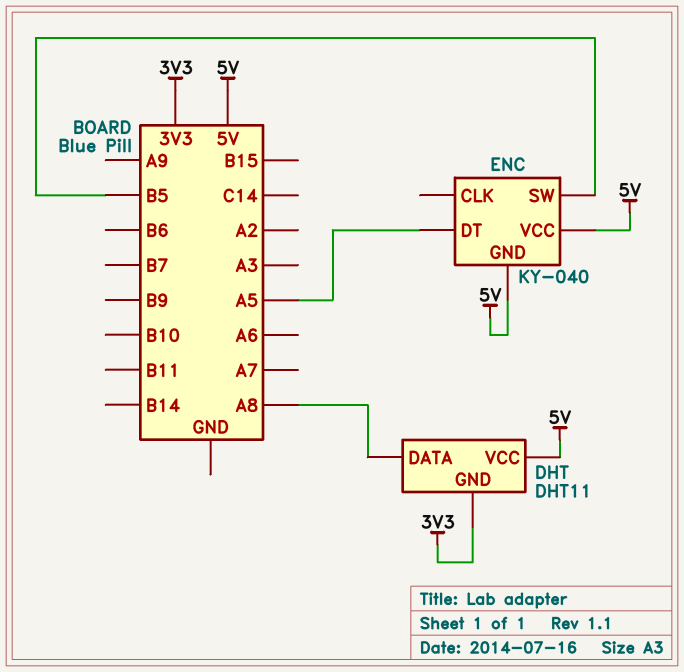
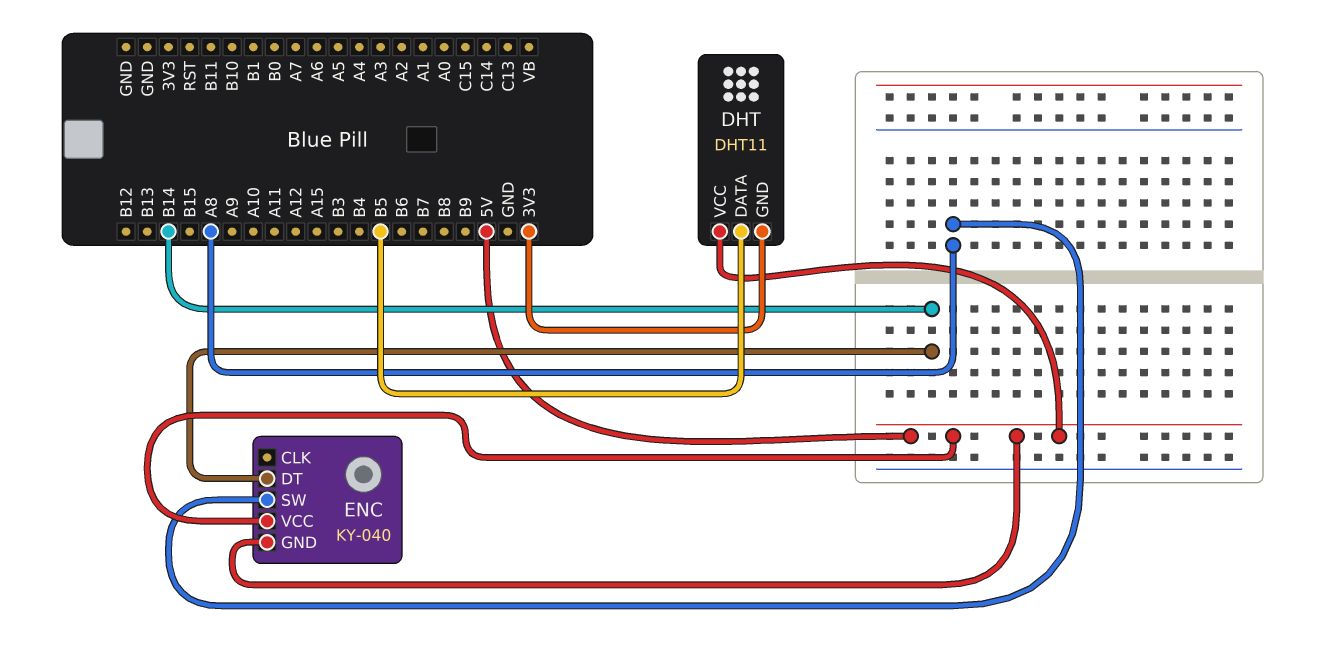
DHT pin DATA: A8 -> B5
ENC pin DT: A5 -> B14
ENC pin SW: B5 -> A8

